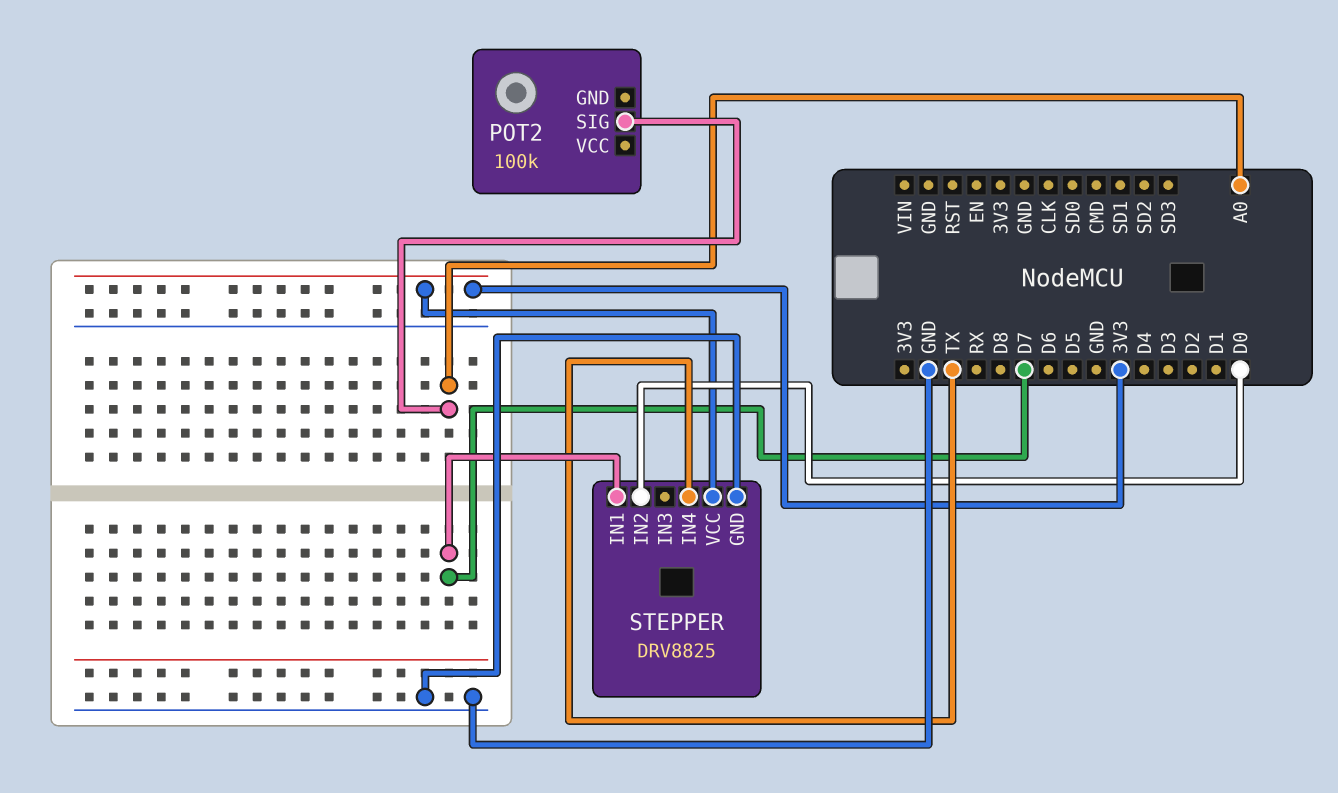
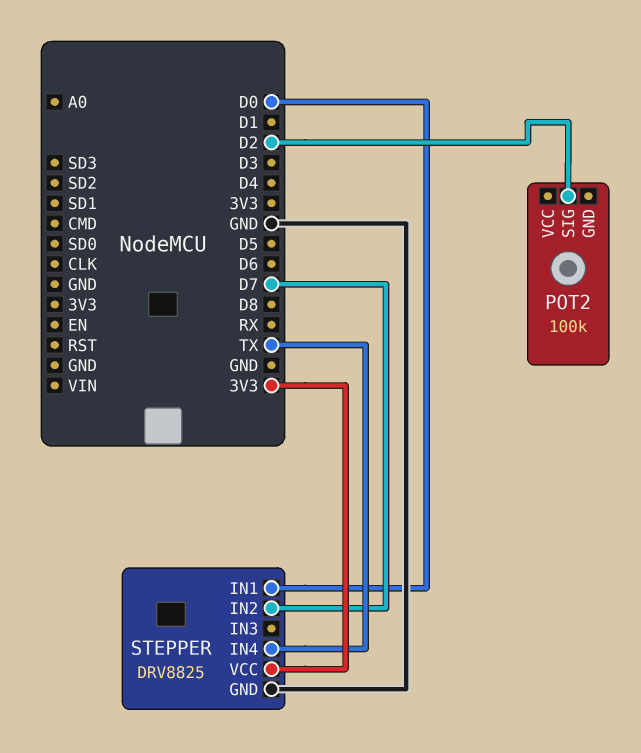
POT2 pin SIG: A0 -> D2
STEPPER pin IN1: D7 -> D0
STEPPER pin IN2: D0 -> D7

